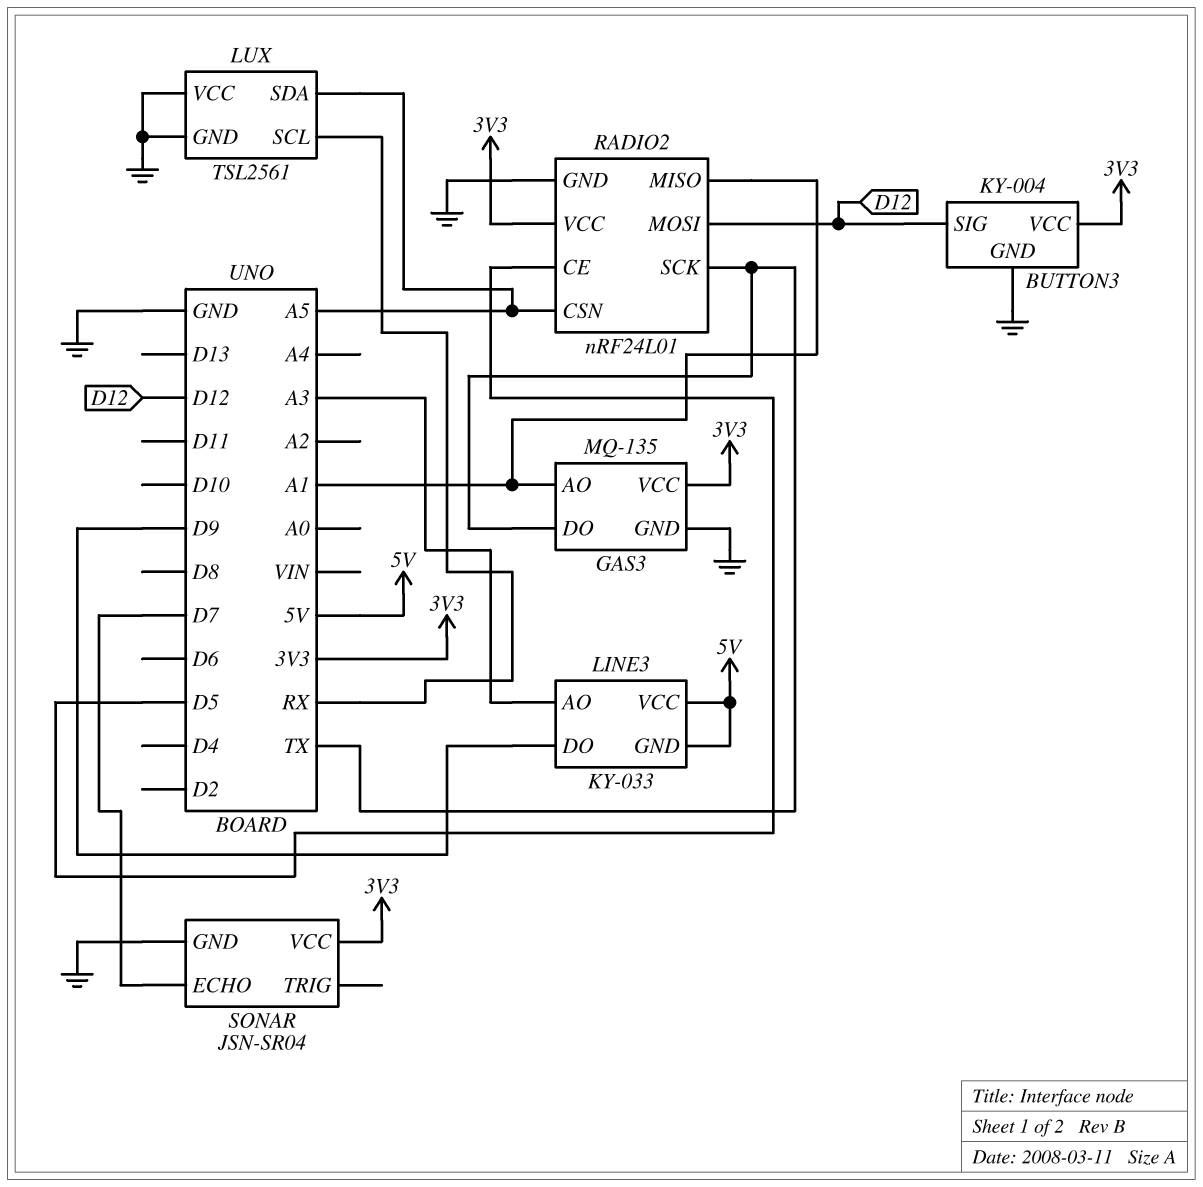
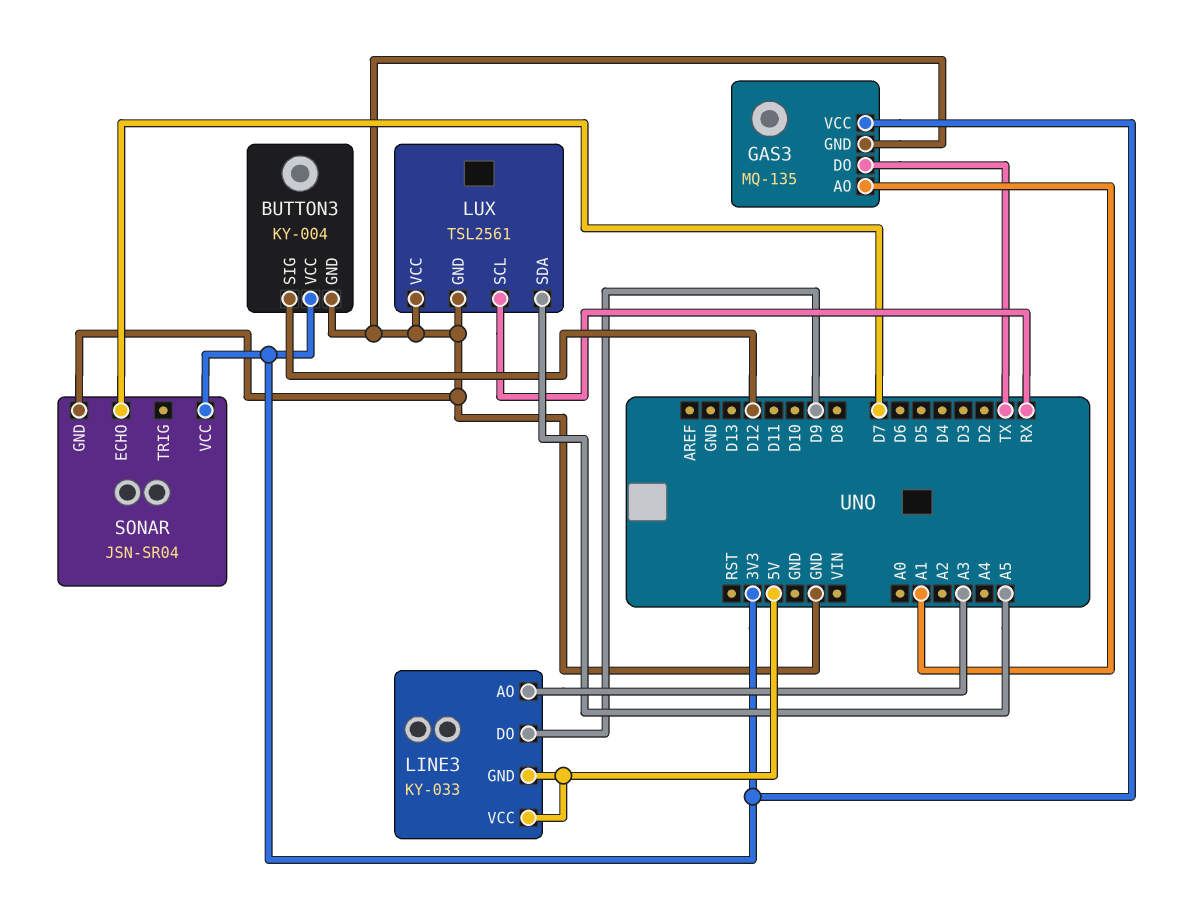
RADIO2: nRF24L01 -> none
RADIO2 pin CE: D5 -> none
RADIO2 pin CSN: A5 -> none
RADIO2 pin GND: GND -> none
RADIO2 pin MISO: A1 -> none
RADIO2 pin MOSI: D12 -> none
RADIO2 pin SCK: TX -> none
RADIO2 pin VCC: 3V3 -> none

